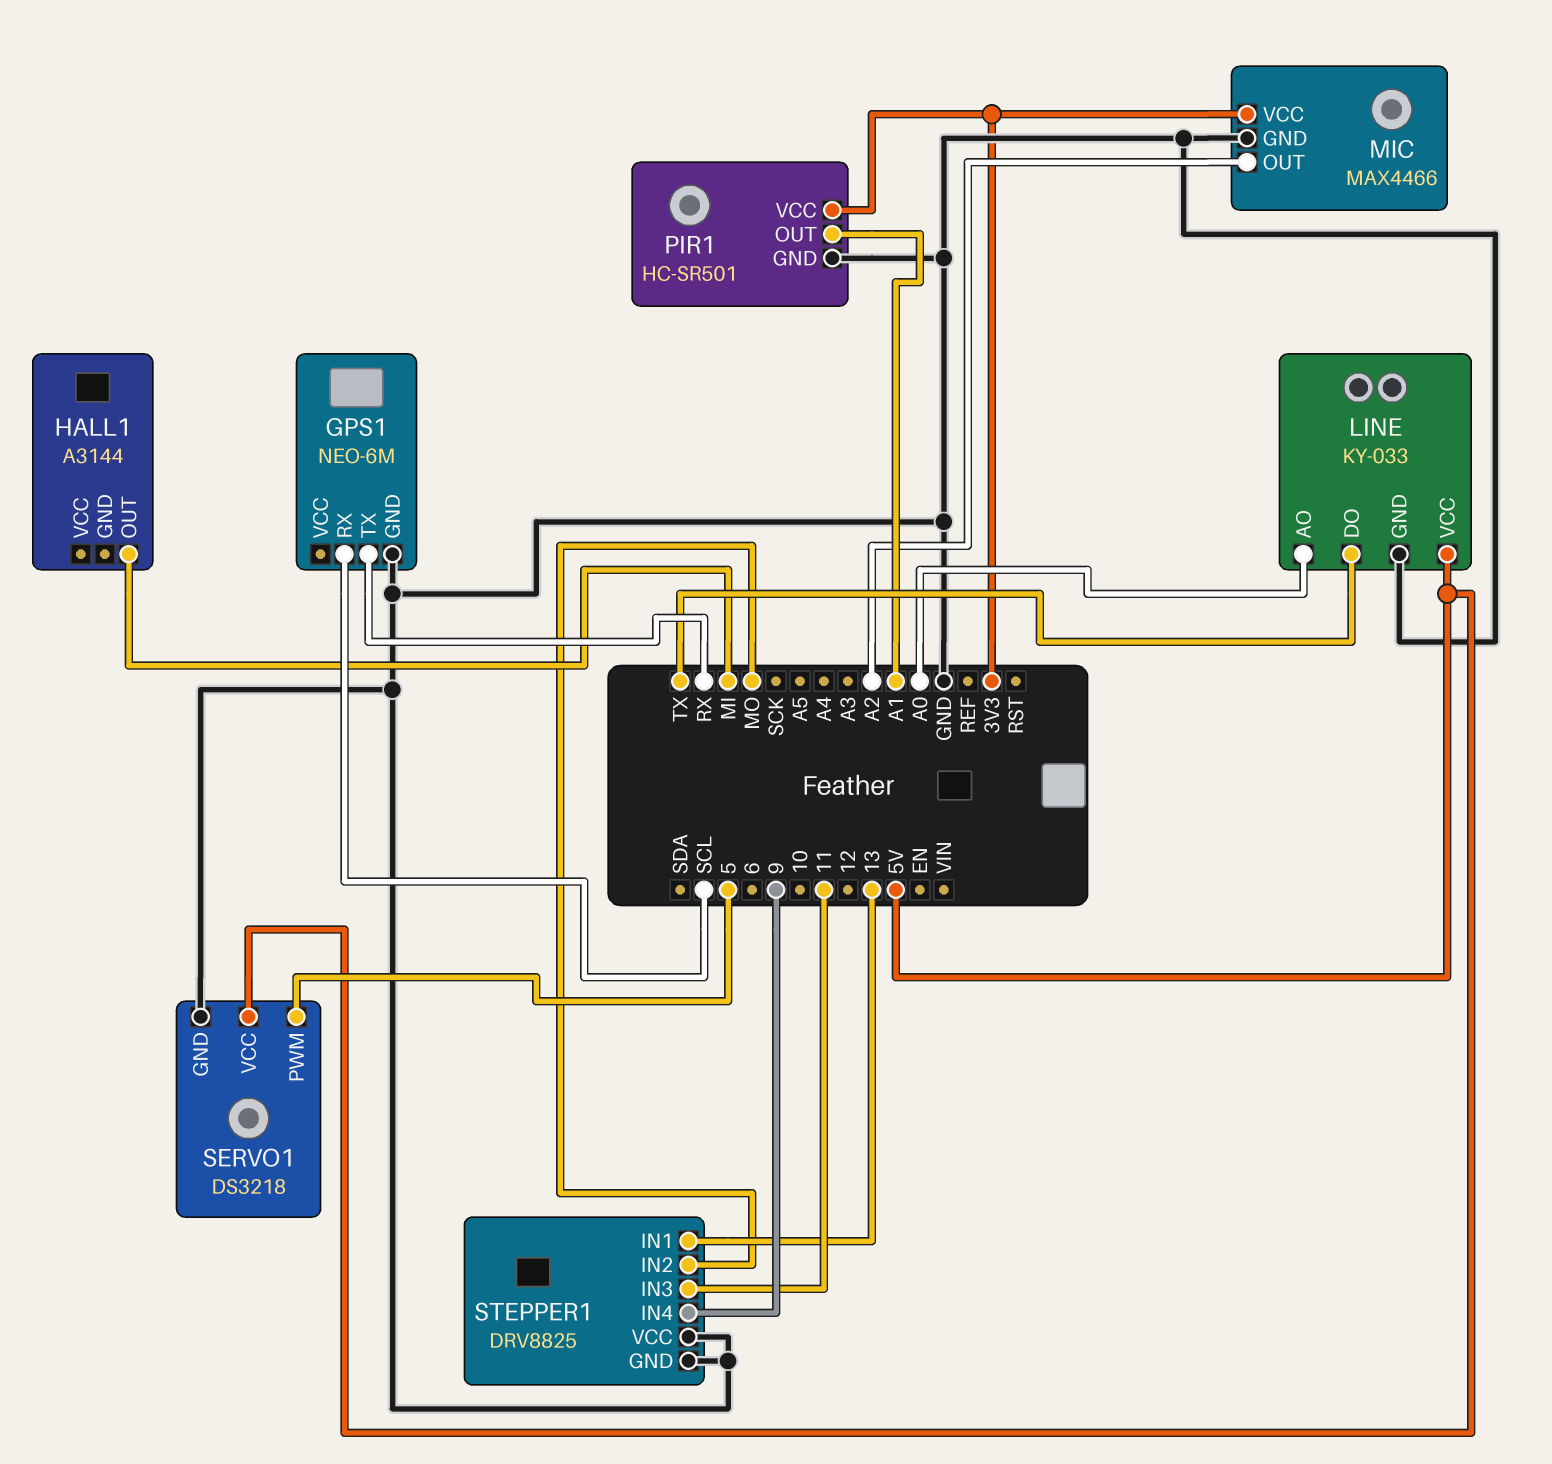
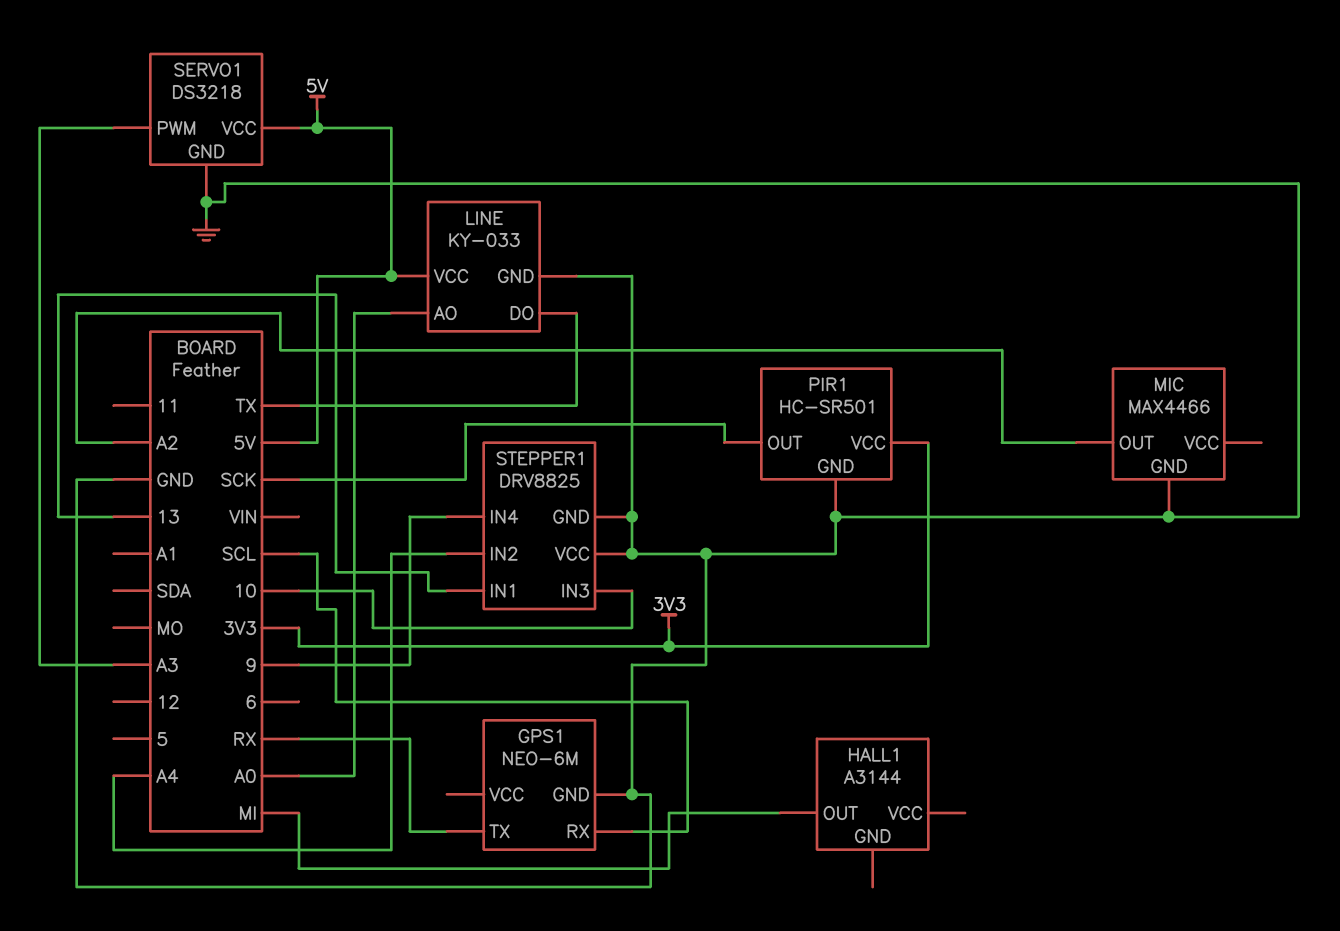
MIC pin VCC: 3V3 -> none
PIR1 pin OUT: A1 -> SCK
SERVO1 pin PWM: 5 -> A3
STEPPER1 pin IN2: MO -> A4
STEPPER1 pin IN3: 11 -> 10

